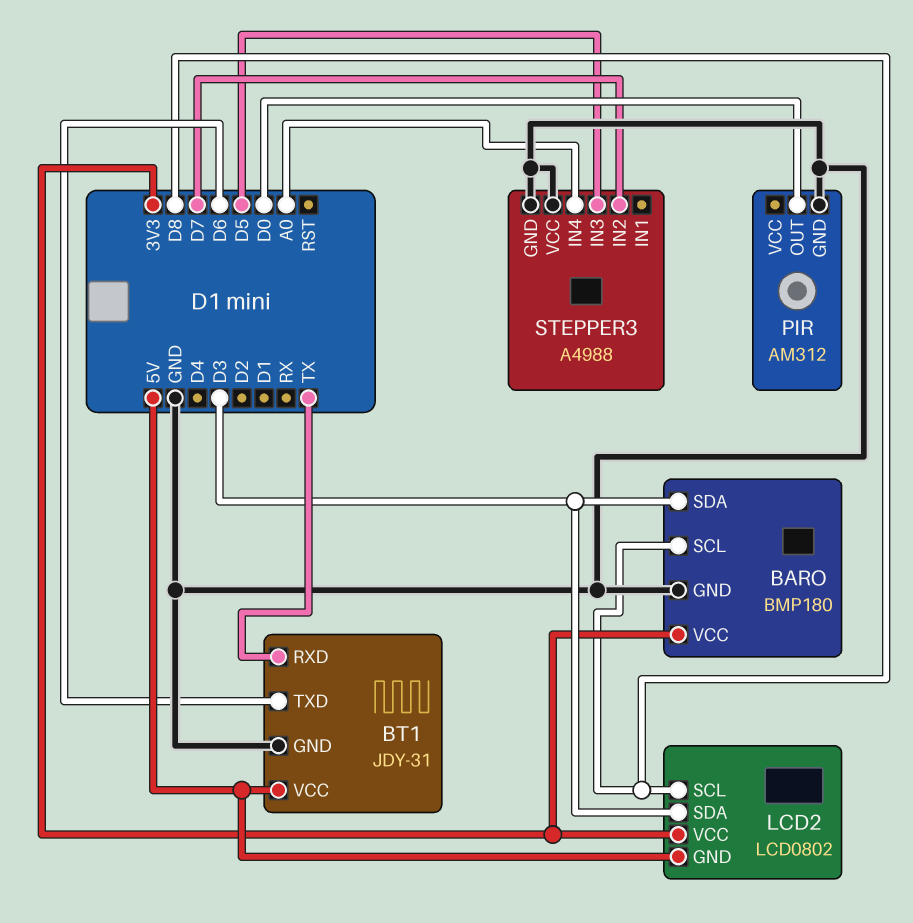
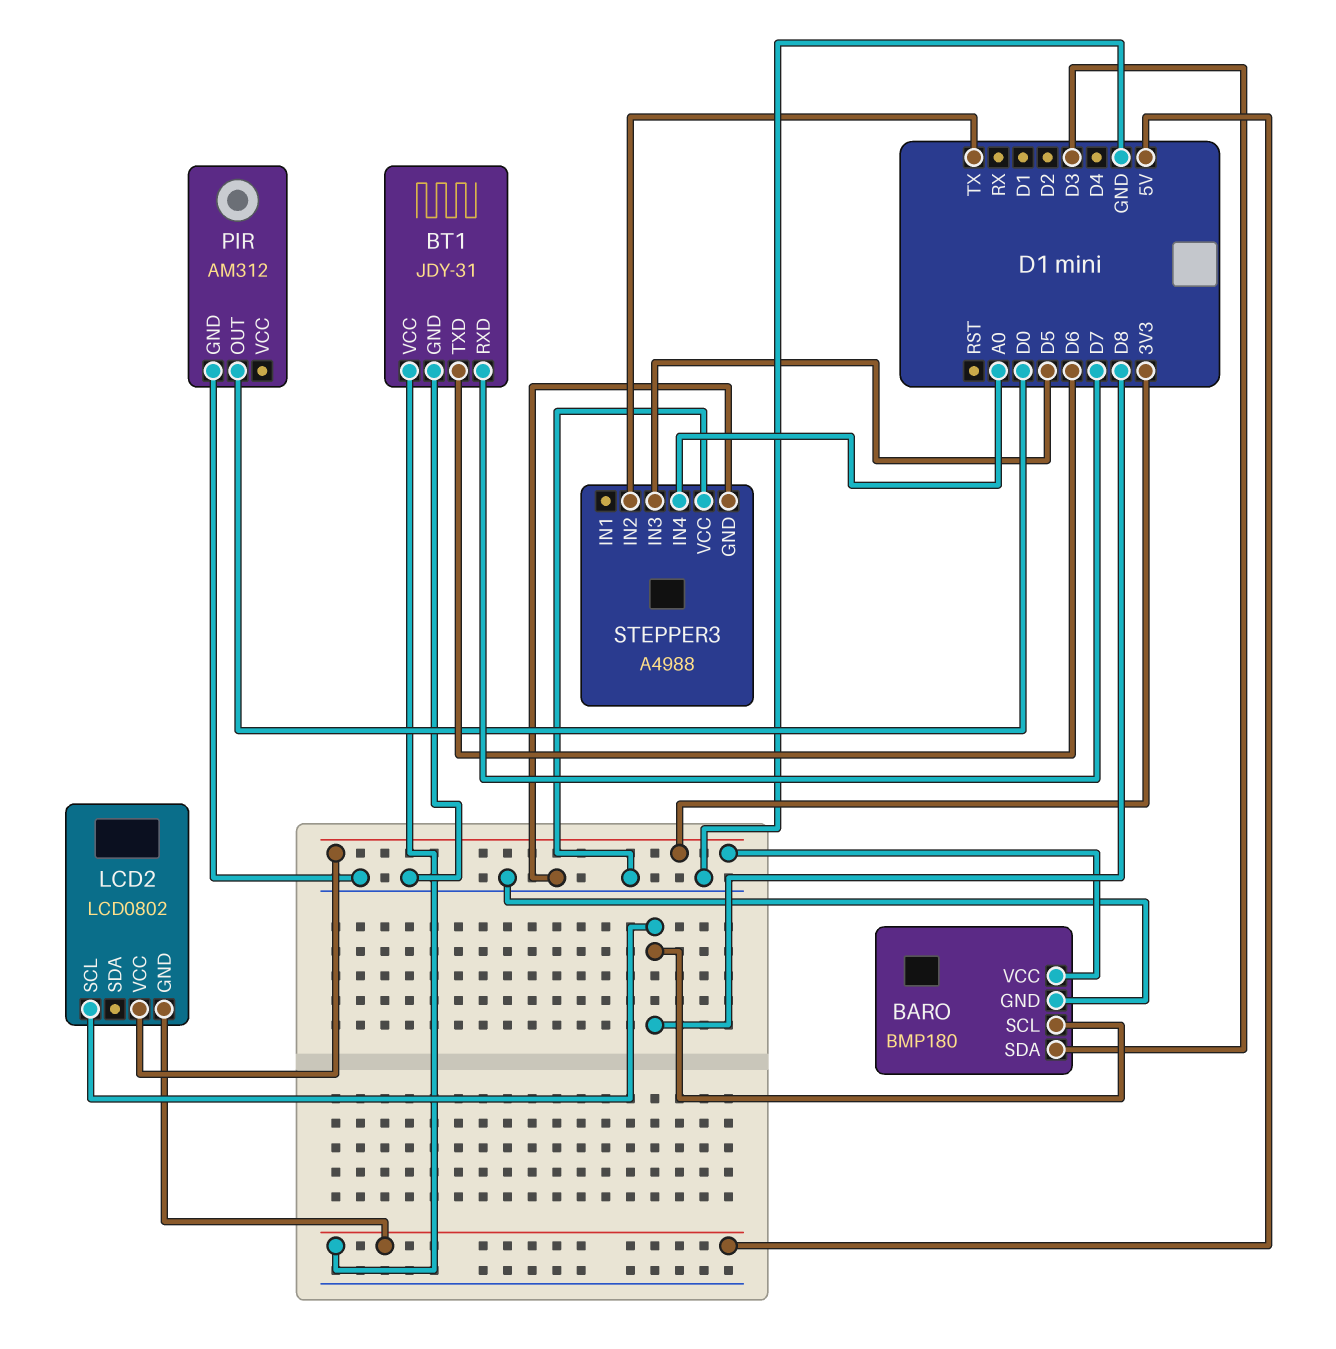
BT1 pin RXD: TX -> D7
LCD2 pin SDA: D3 -> none
STEPPER3 pin IN2: D7 -> TX

